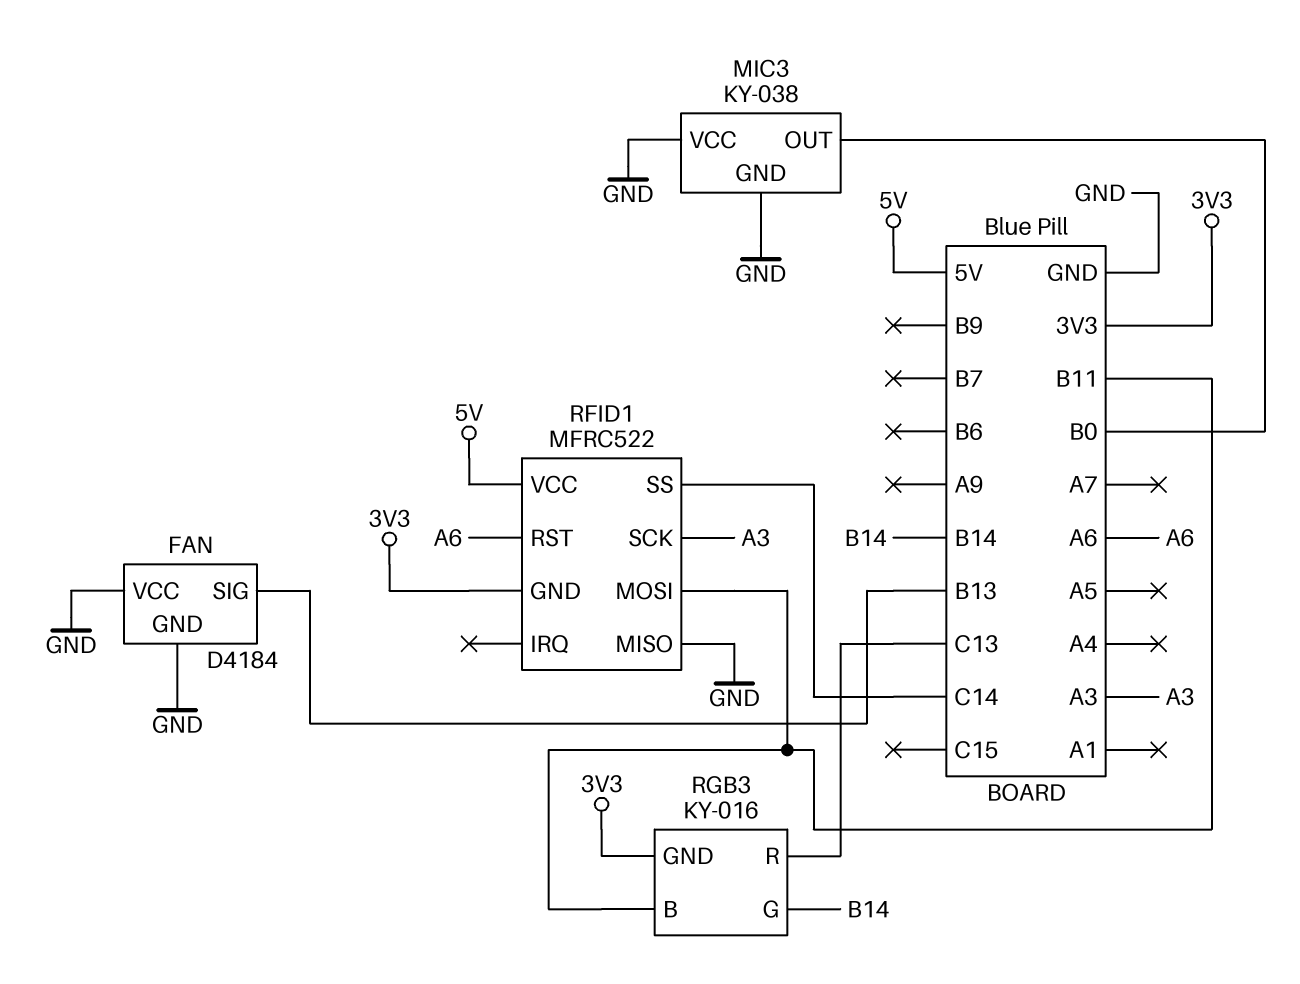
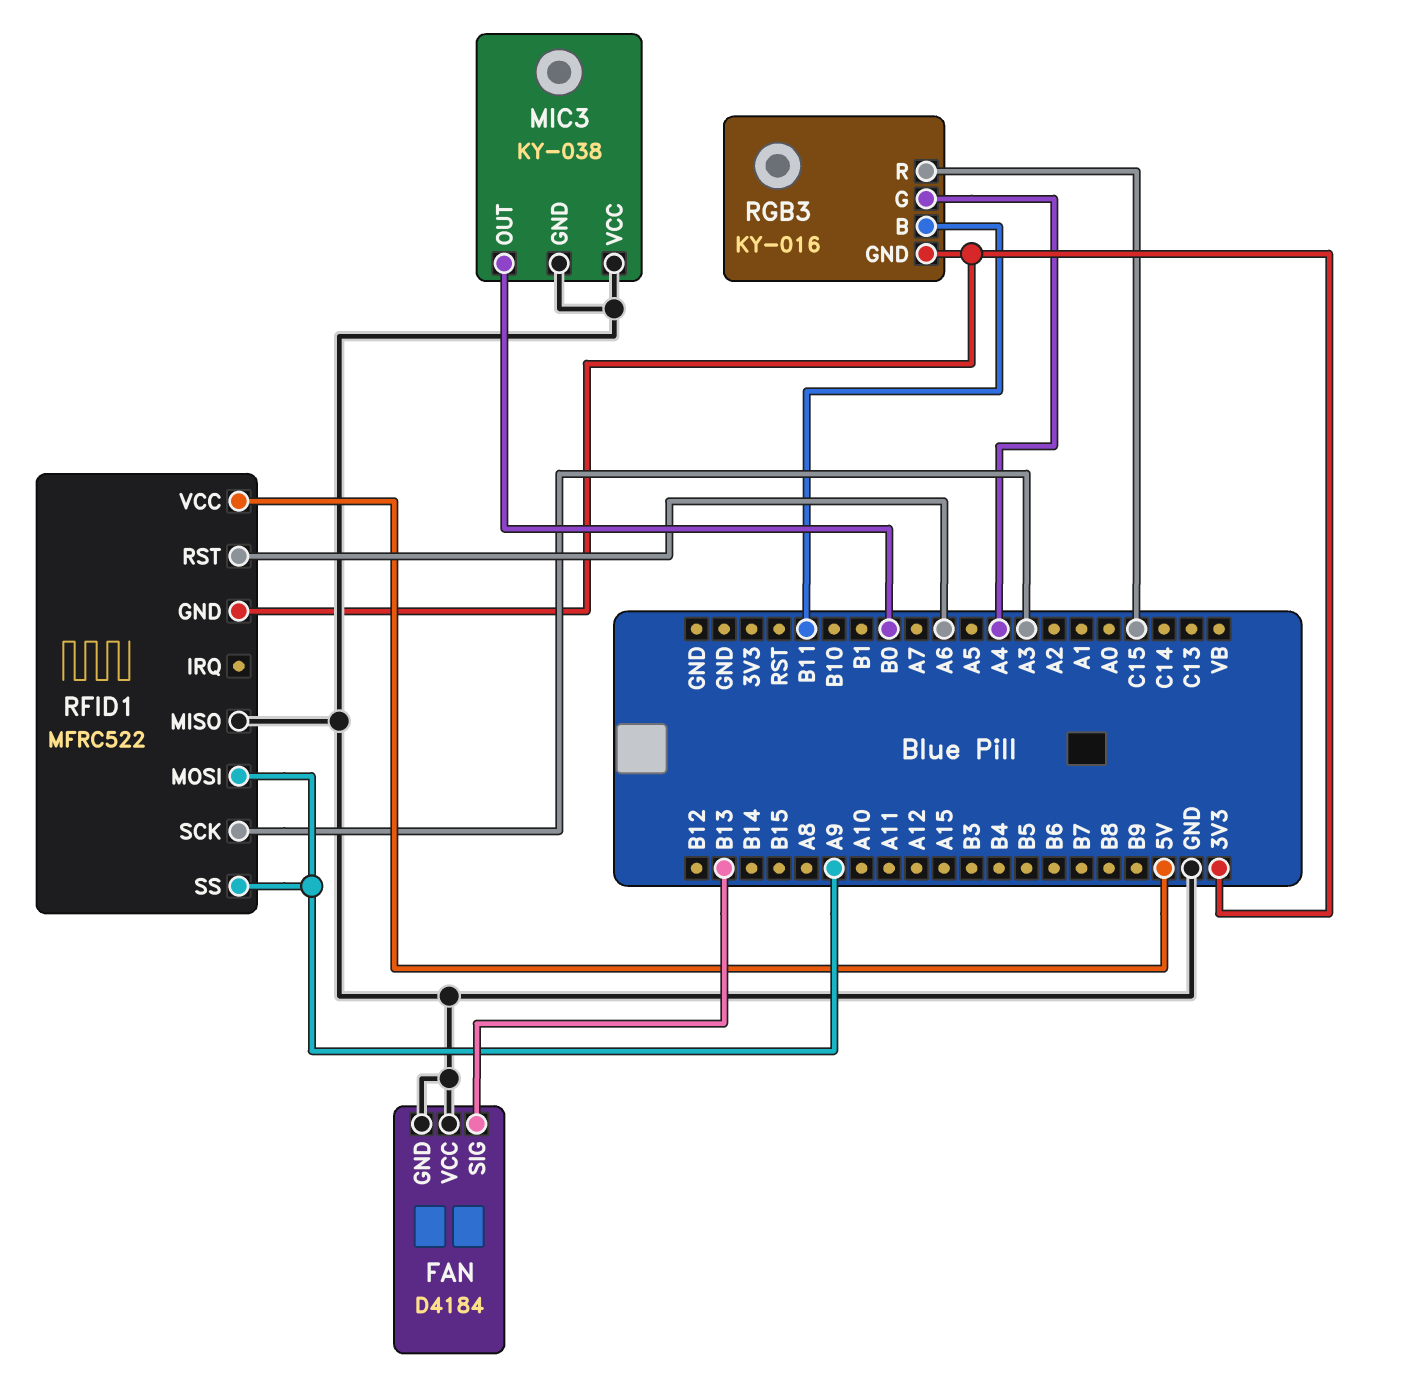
RFID1 pin MOSI: B11 -> A9
RFID1 pin SS: C14 -> A9
RGB3 pin G: B14 -> A4
RGB3 pin R: C13 -> C15

